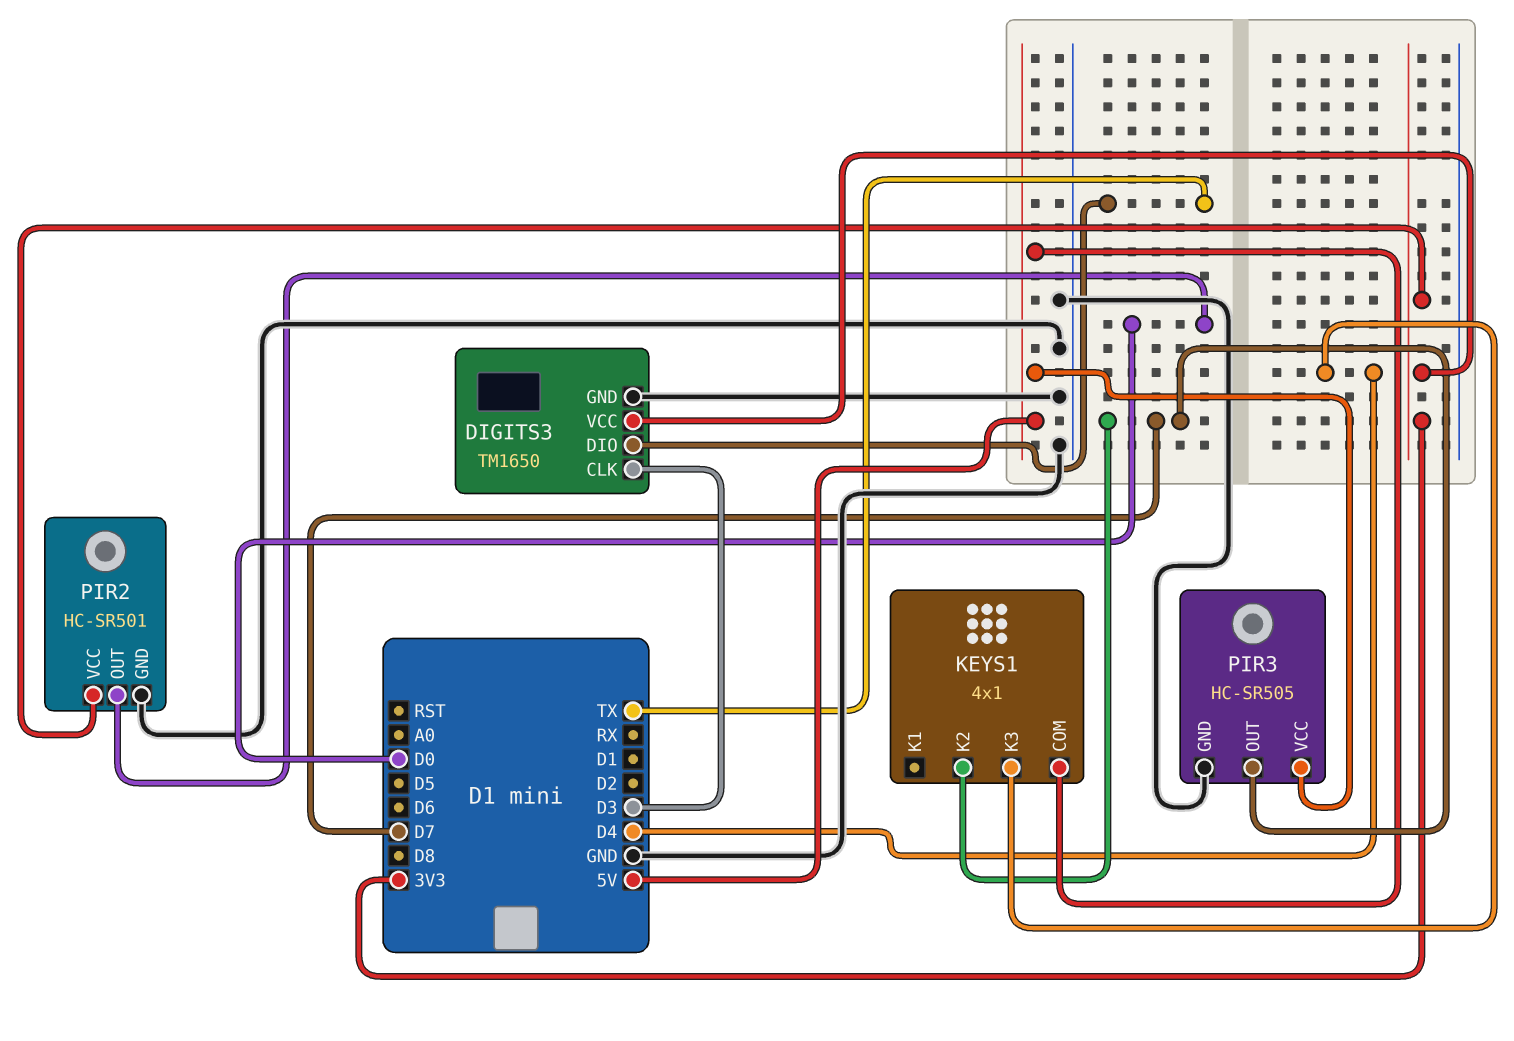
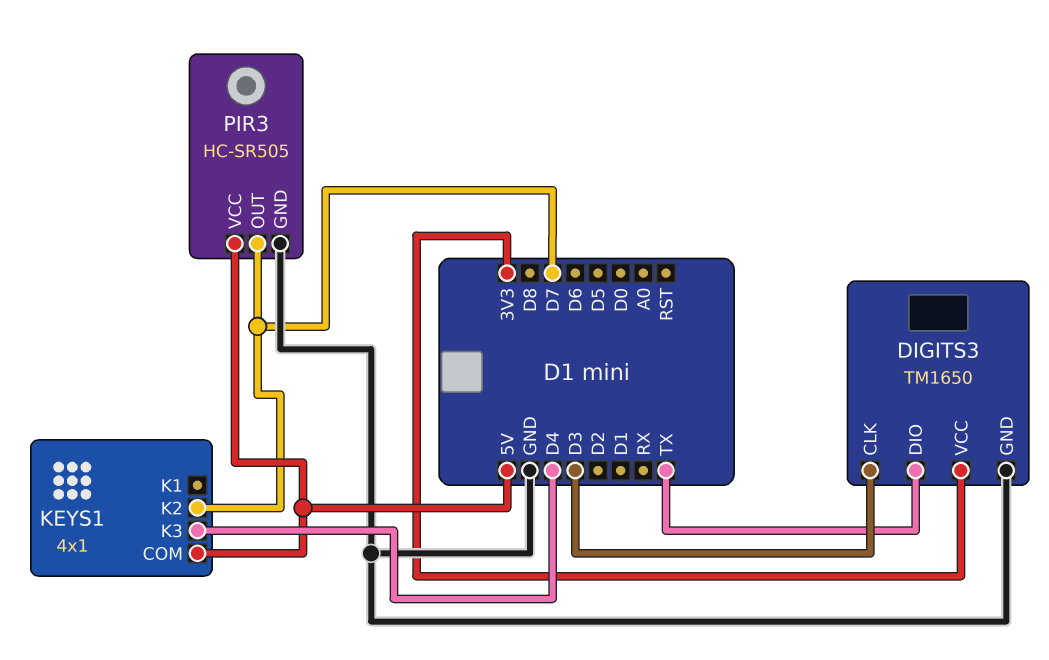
PIR2: HC-SR501 -> none
PIR2 pin GND: GND -> none
PIR2 pin OUT: D0 -> none
PIR2 pin VCC: 3V3 -> none

